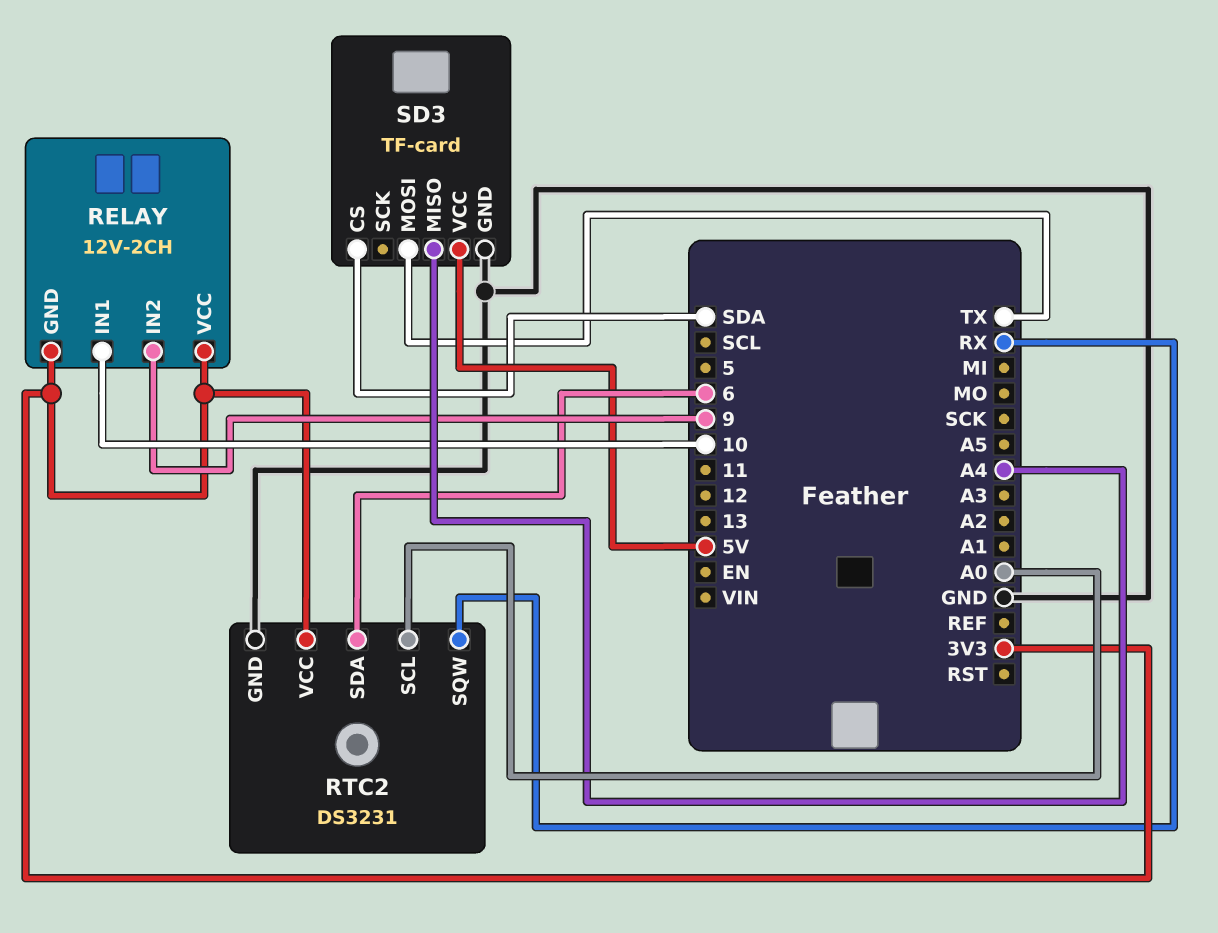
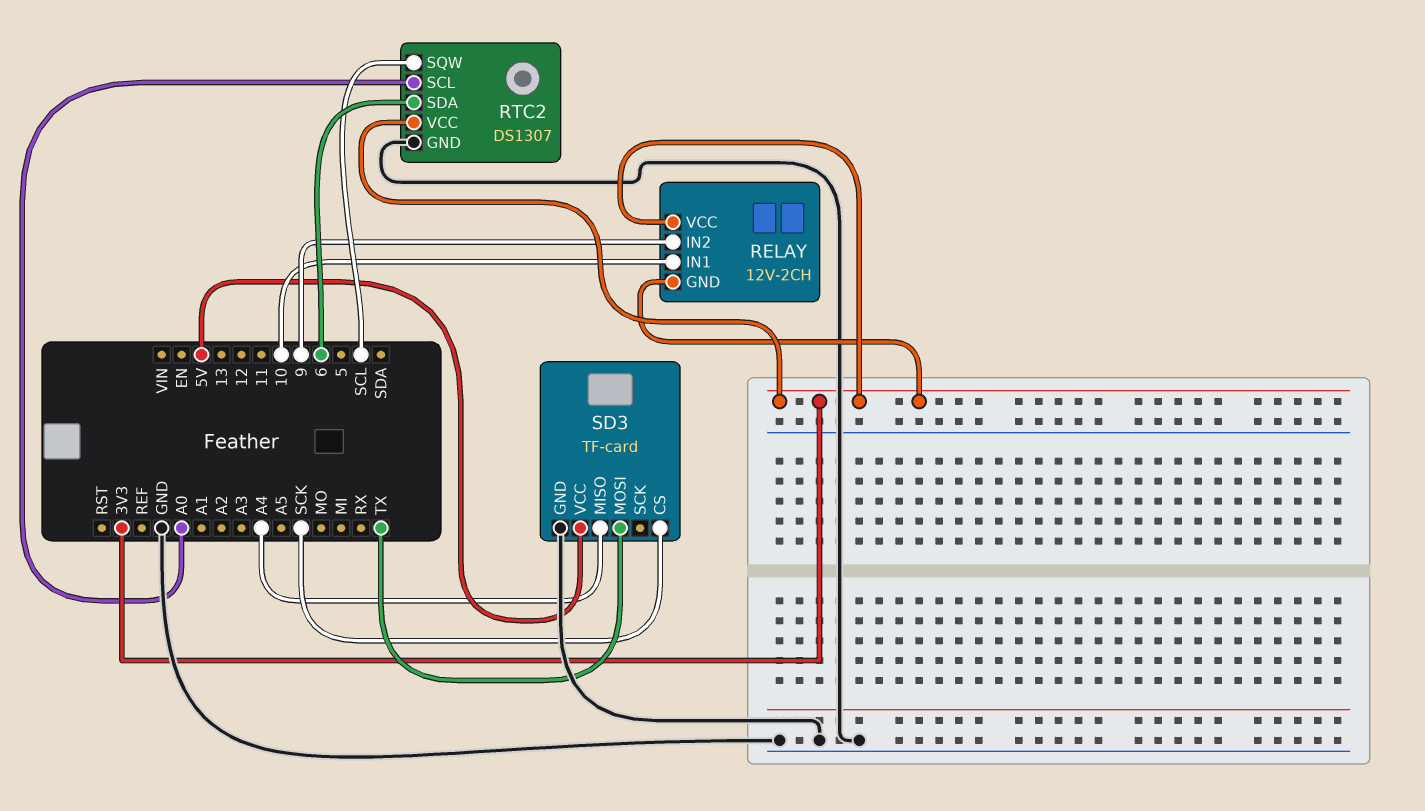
RTC2: DS3231 -> DS1307
RTC2 pin SQW: RX -> SCL
SD3 pin CS: SDA -> SCK

